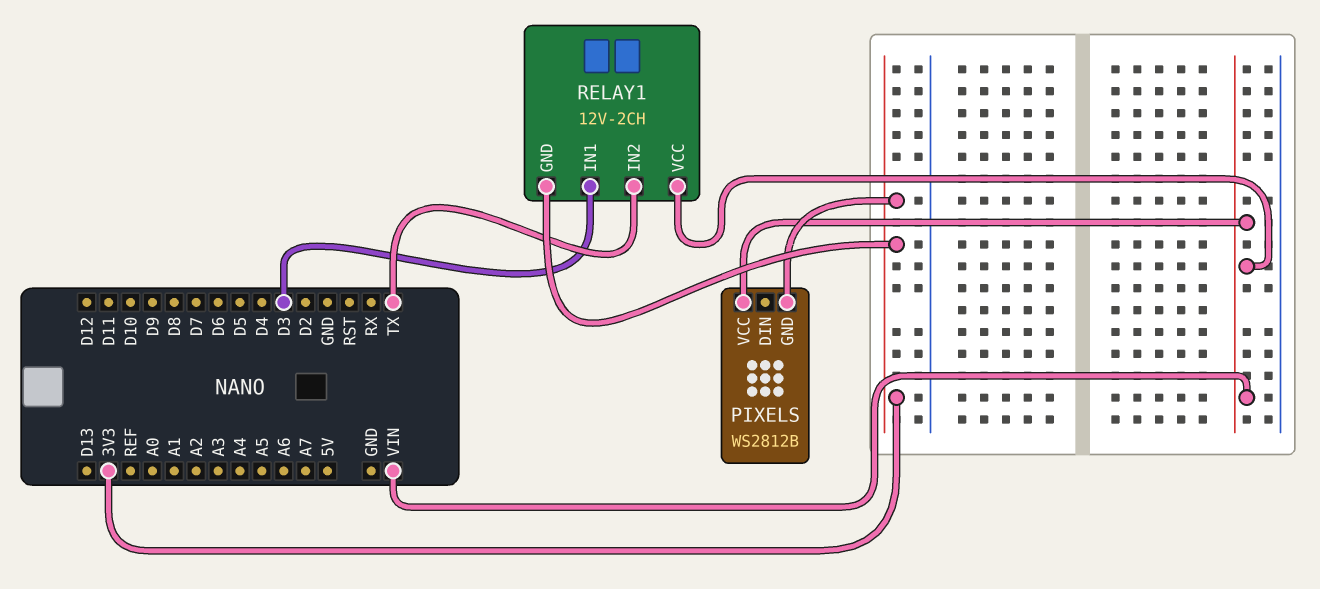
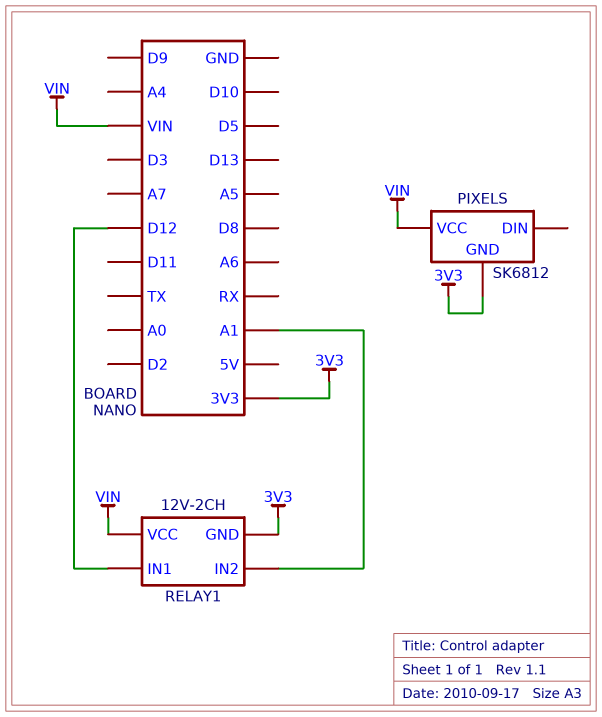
PIXELS: WS2812B -> SK6812
RELAY1 pin IN1: D3 -> D12
RELAY1 pin IN2: TX -> A1

